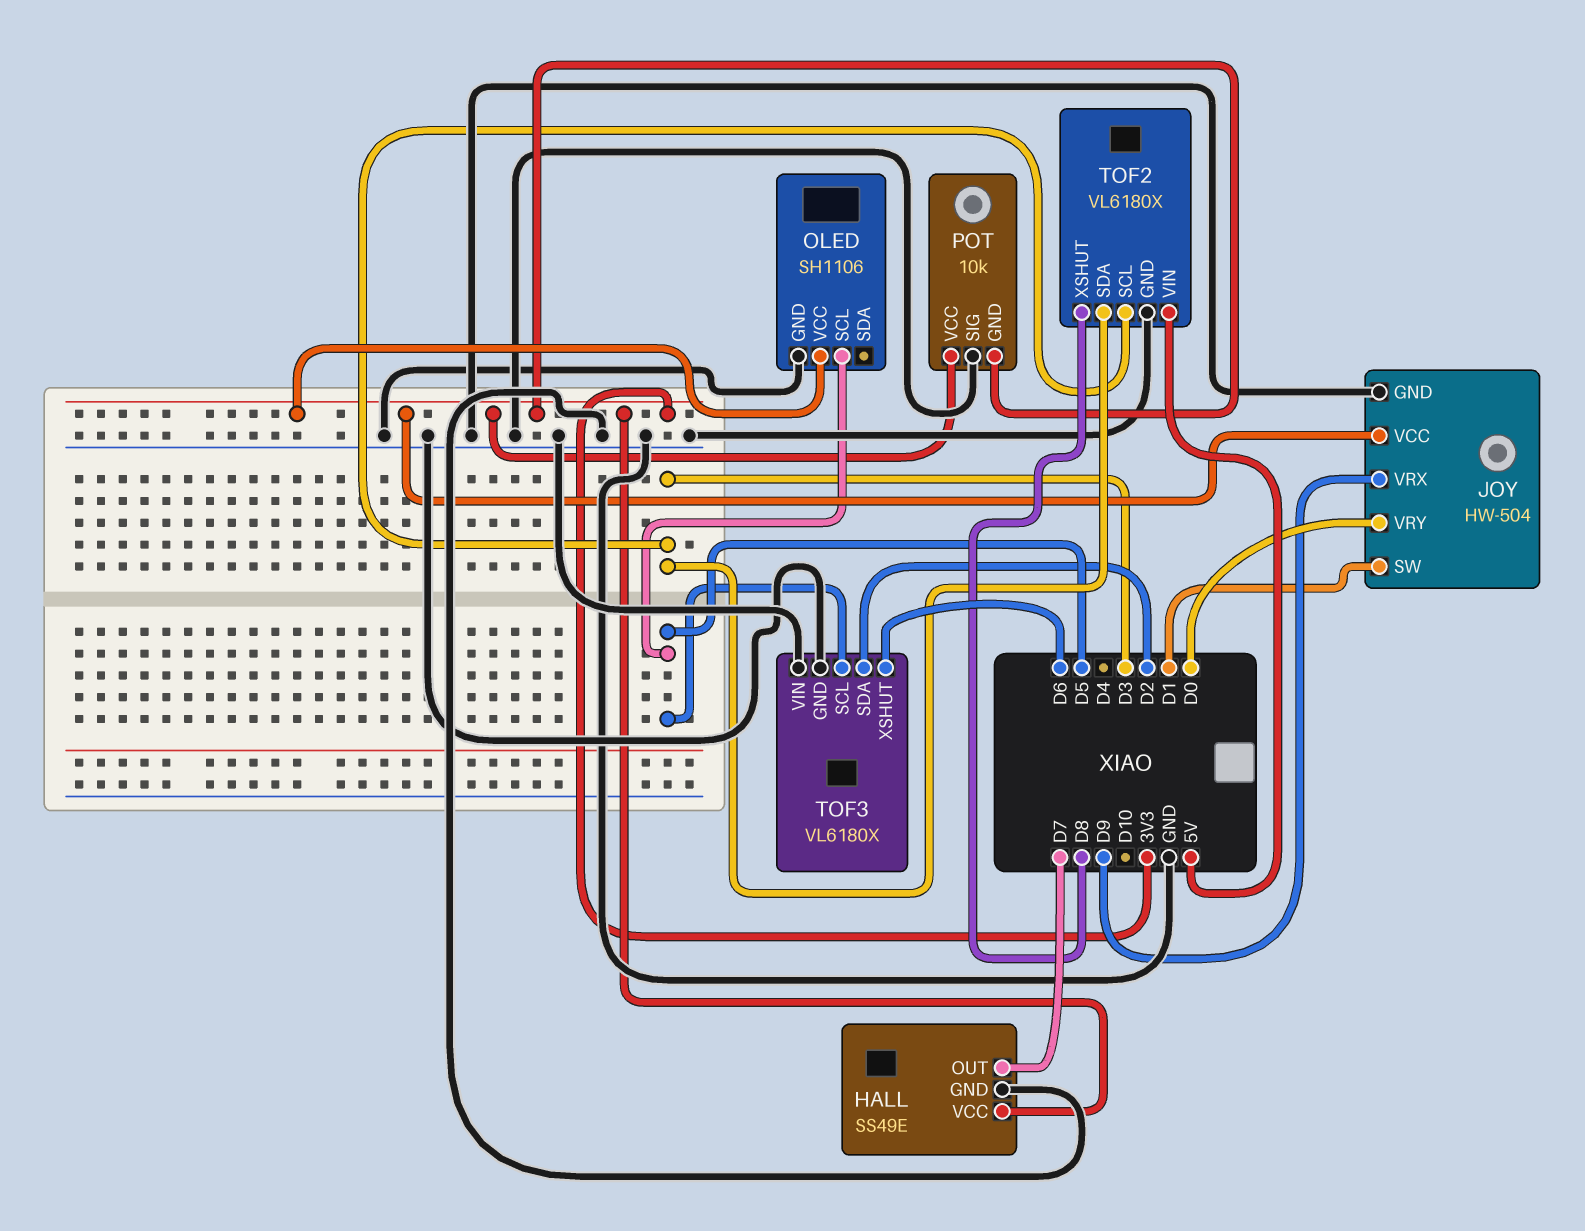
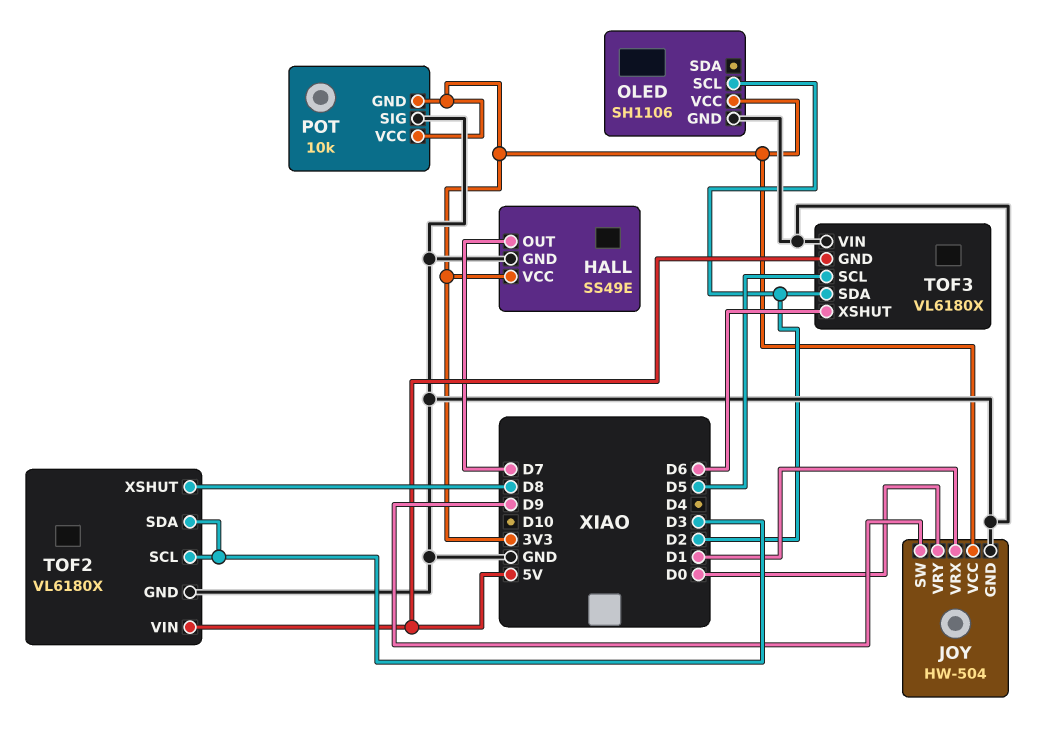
JOY pin SW: D1 -> D9
JOY pin VRX: D9 -> D1
OLED pin SCL: D5 -> D2
TOF3 pin GND: GND -> 5V

